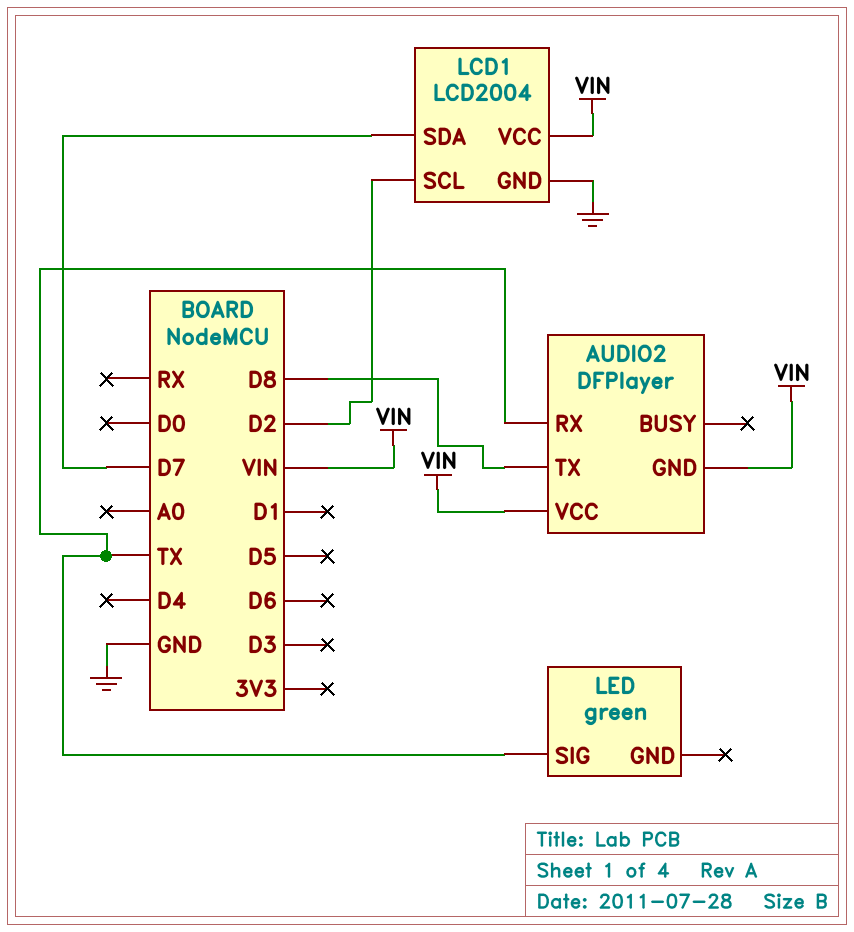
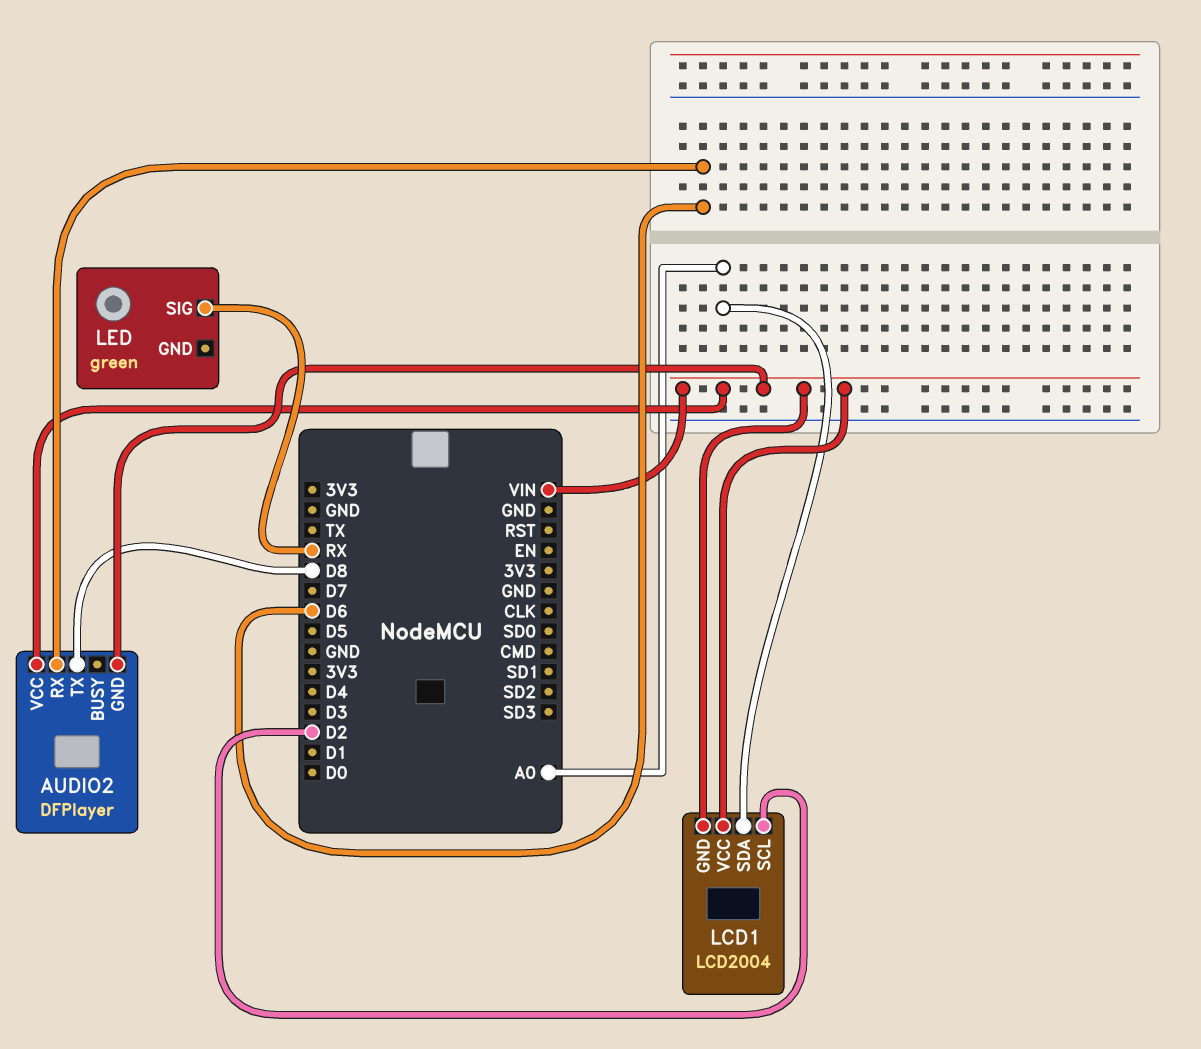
AUDIO2 pin RX: TX -> D6
LCD1 pin GND: GND -> VIN
LCD1 pin SDA: D7 -> A0
LED pin SIG: TX -> RX

